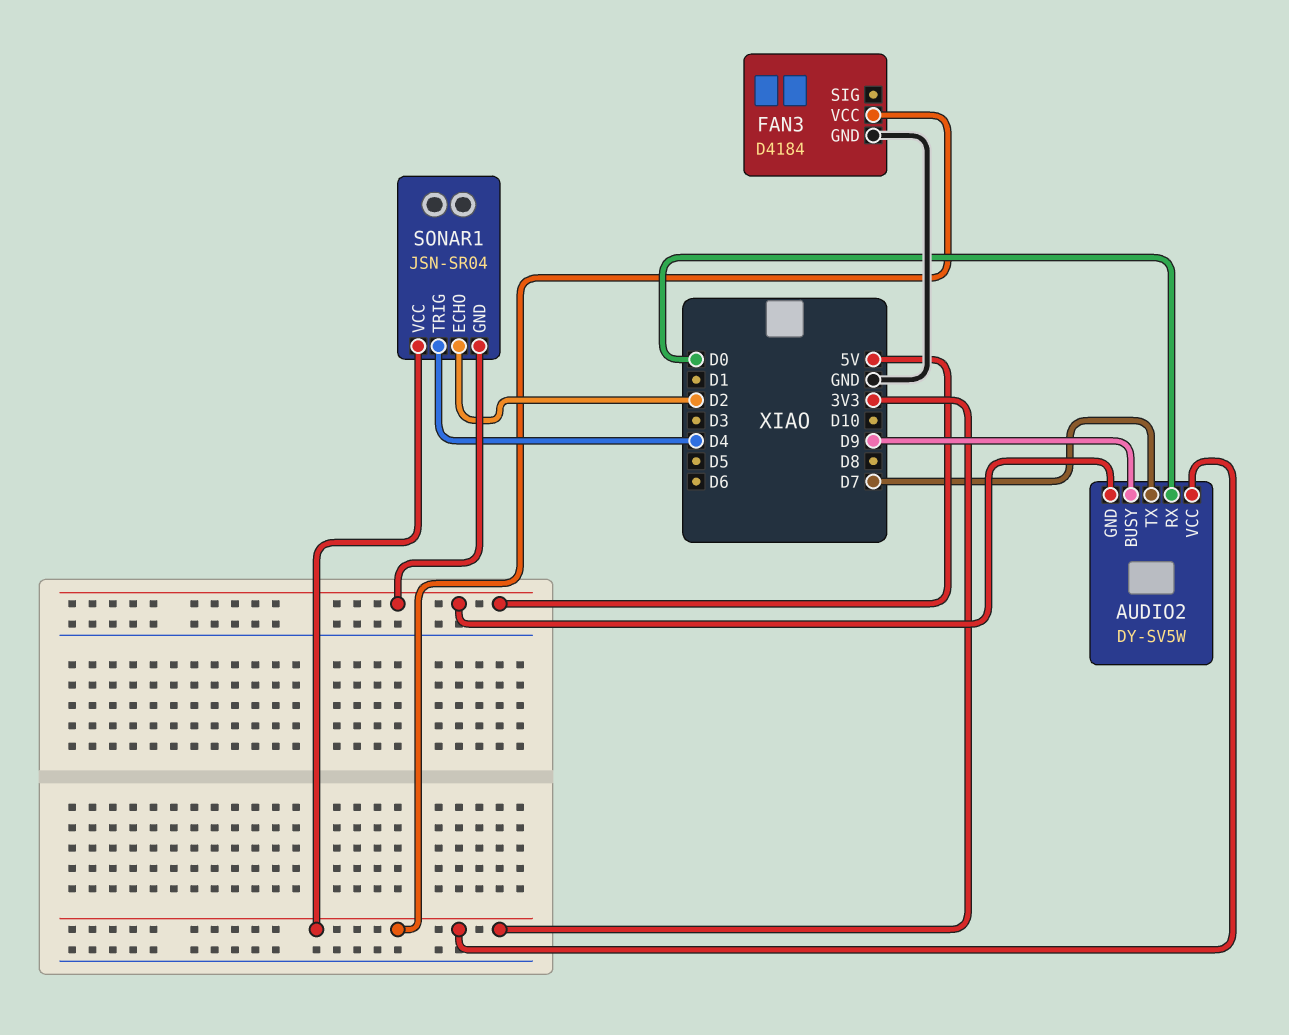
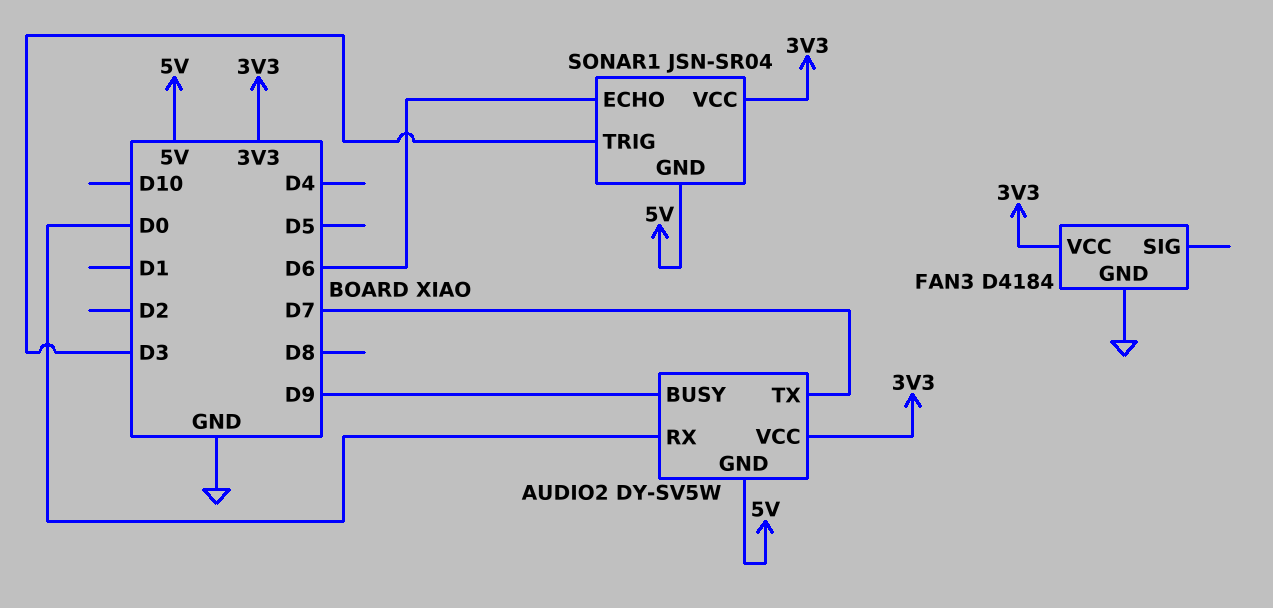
SONAR1 pin ECHO: D2 -> D6
SONAR1 pin TRIG: D4 -> D3

